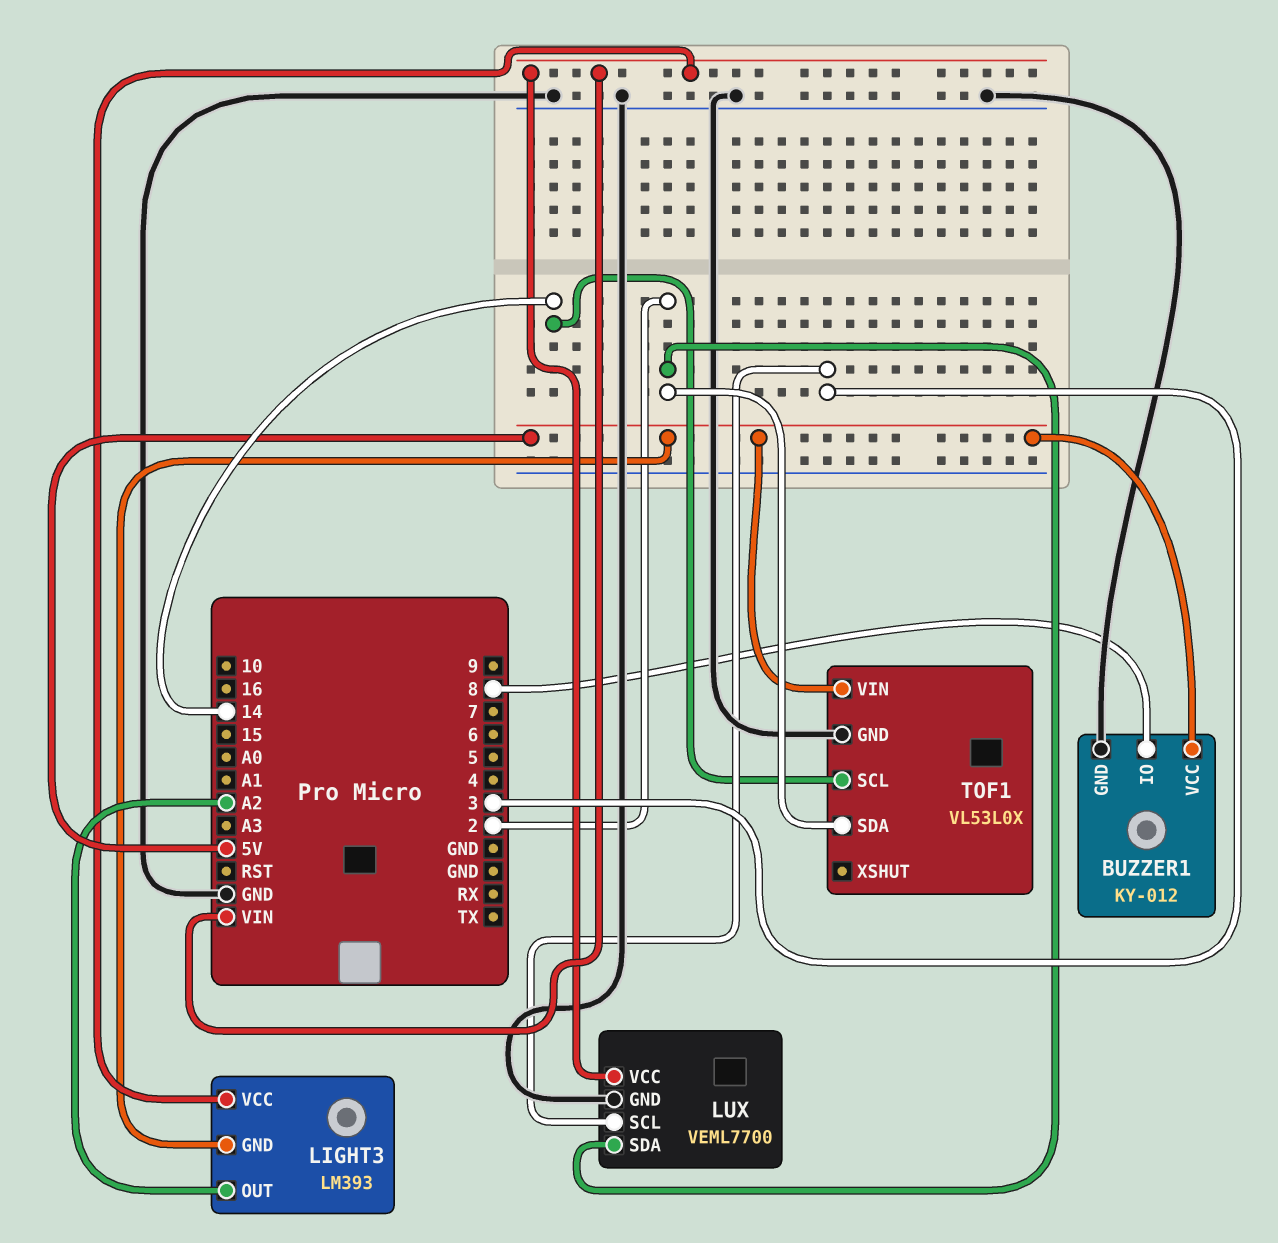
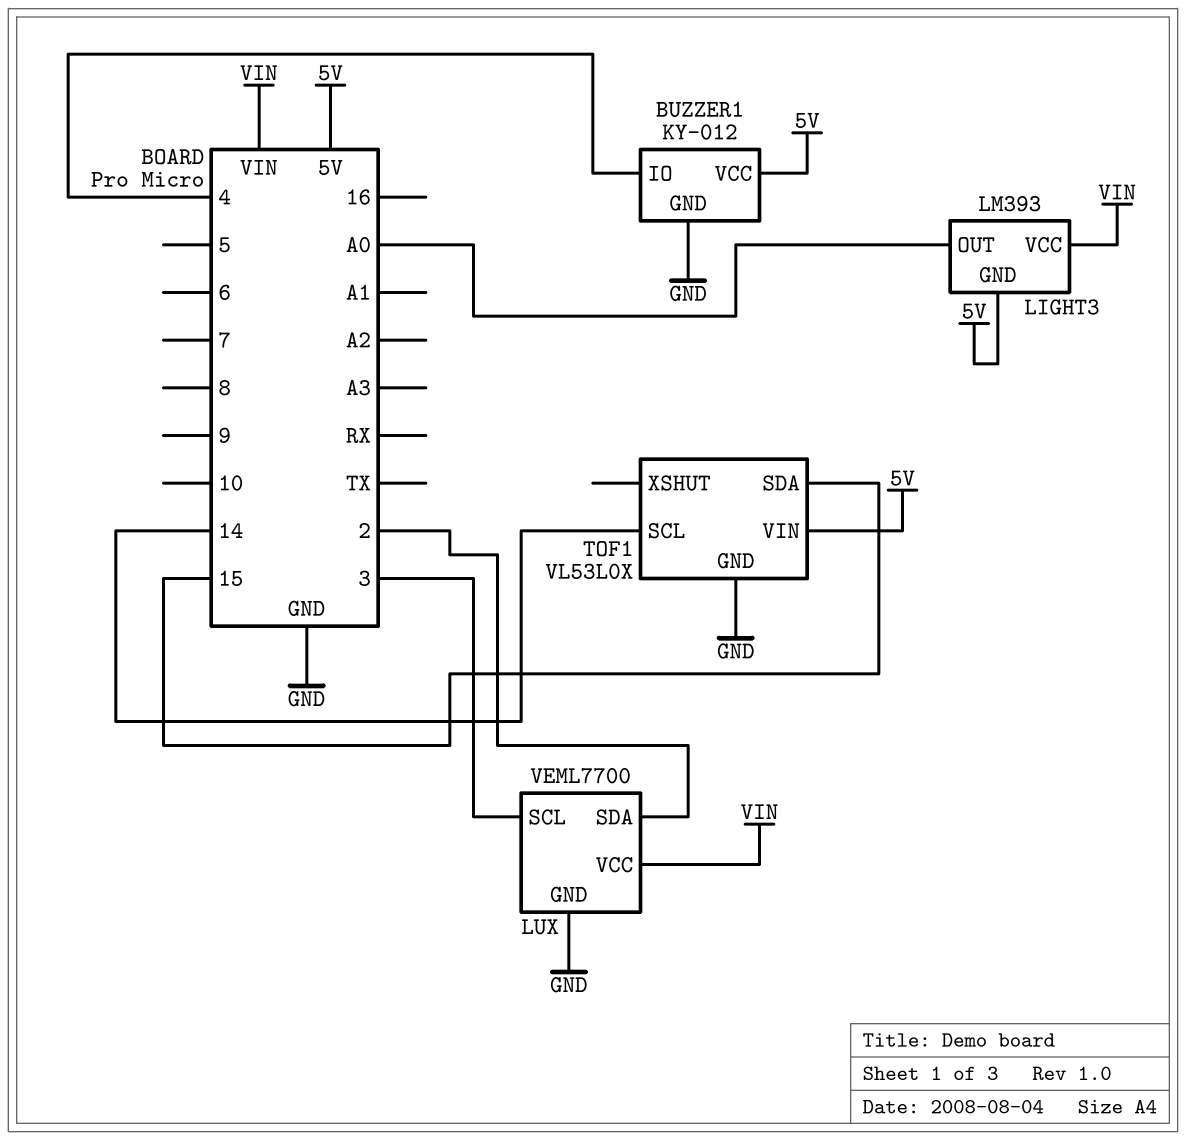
BUZZER1 pin IO: 8 -> 4
LIGHT3 pin OUT: A2 -> A0
TOF1 pin SDA: 2 -> 15

